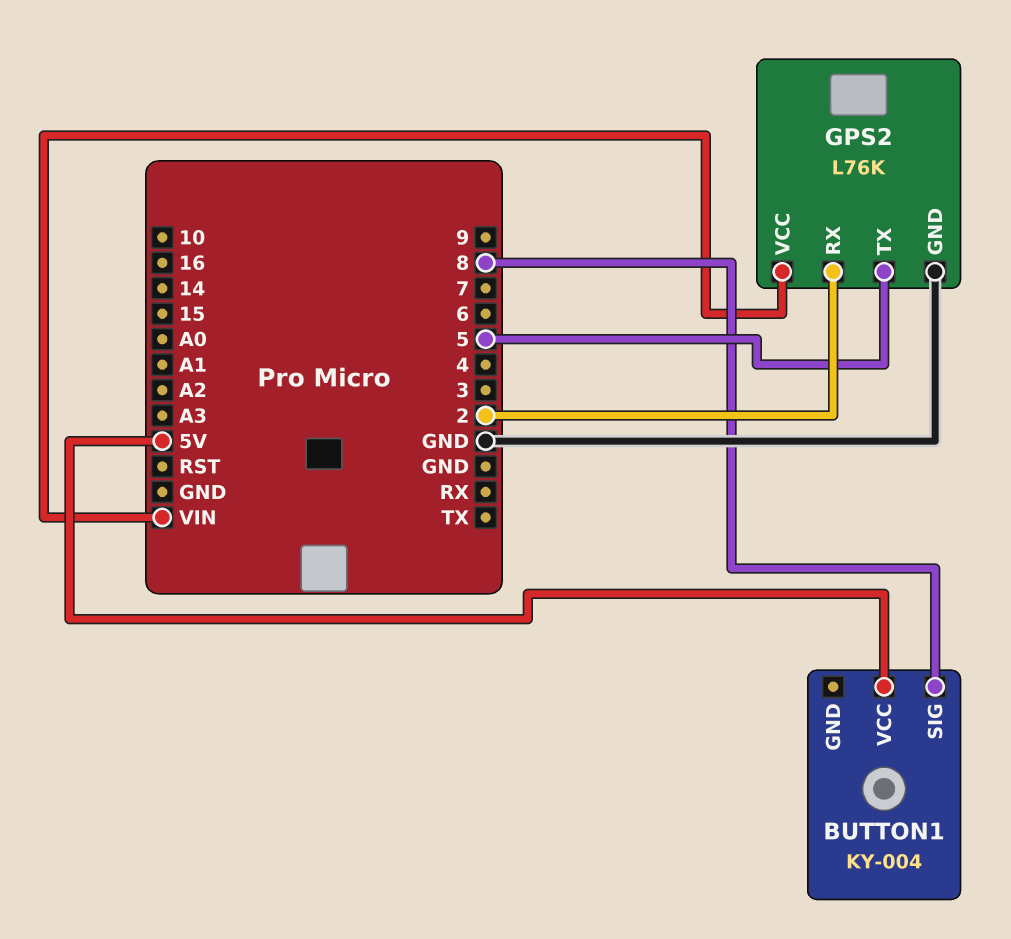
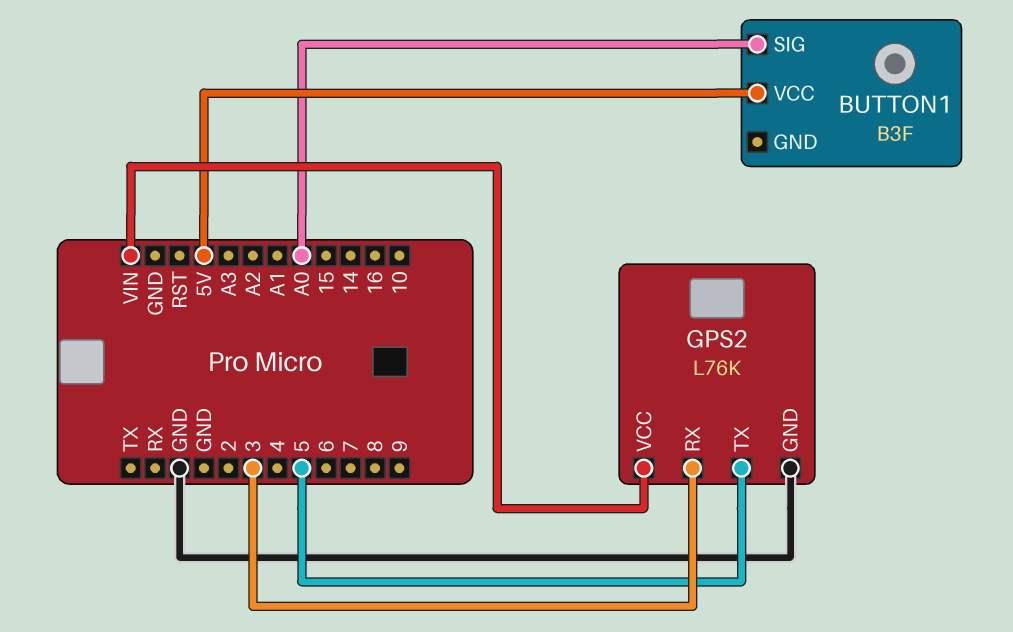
BUTTON1: KY-004 -> B3F
BUTTON1 pin SIG: 8 -> A0
GPS2 pin RX: 2 -> 3

